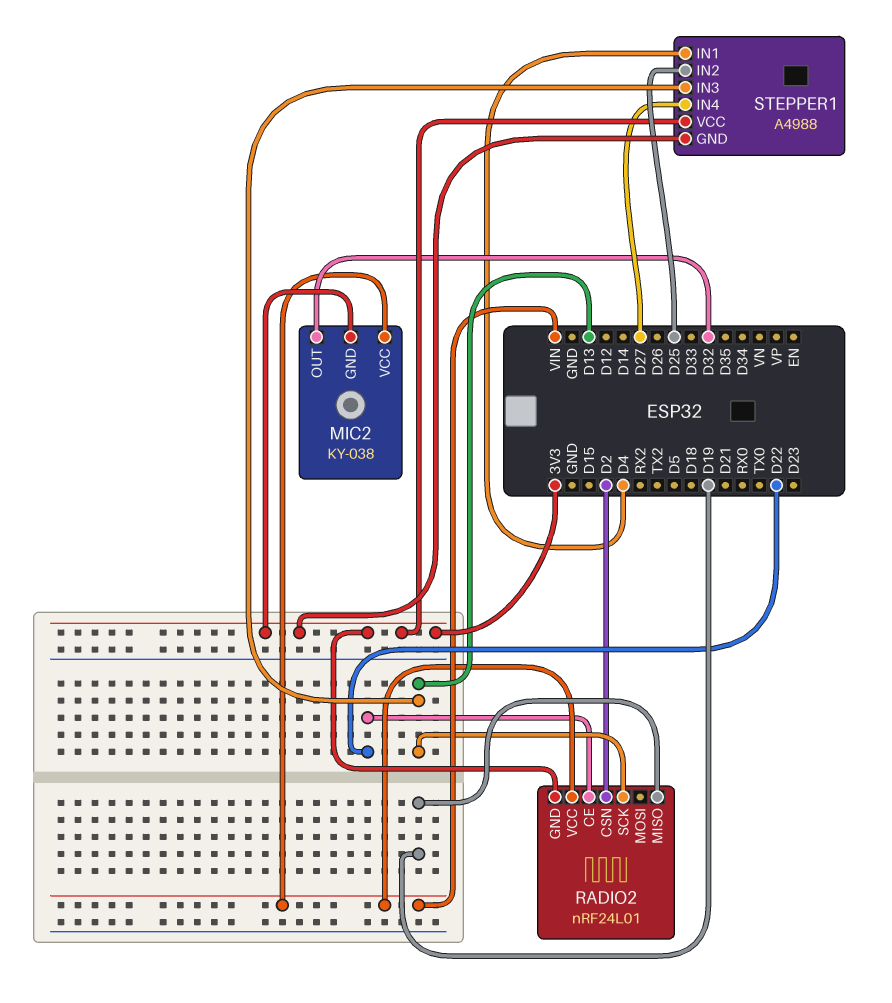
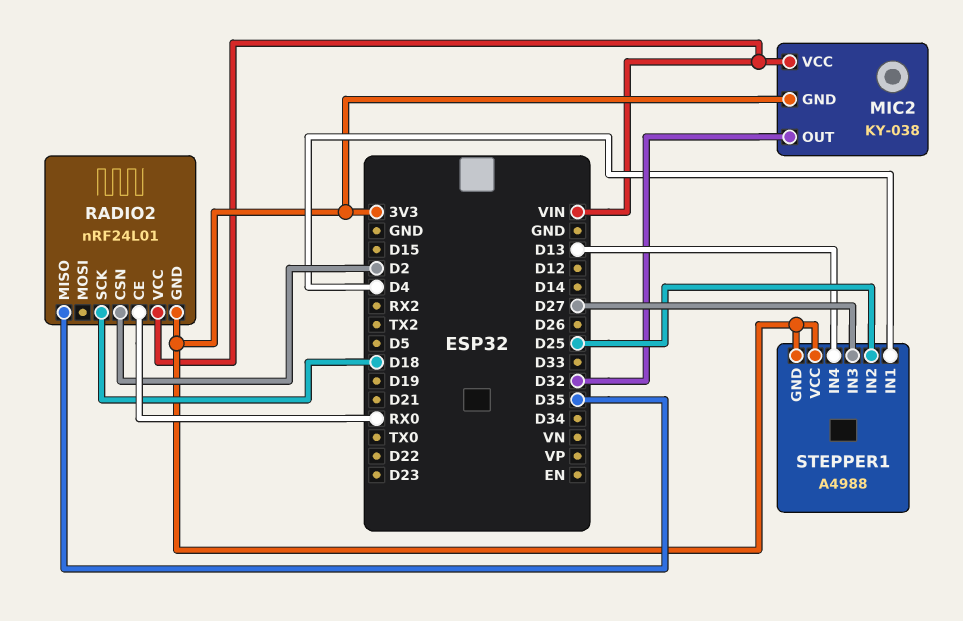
RADIO2 pin CE: D22 -> RX0
RADIO2 pin MISO: D19 -> D35
RADIO2 pin SCK: D13 -> D18
STEPPER1 pin IN3: D13 -> D27
STEPPER1 pin IN4: D27 -> D13

